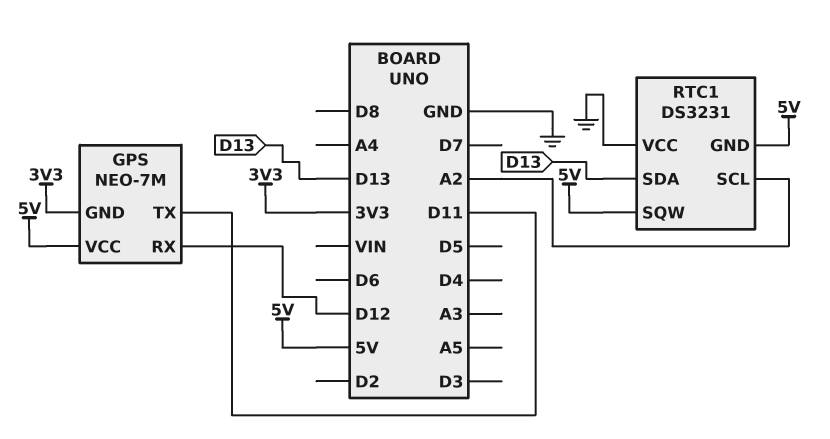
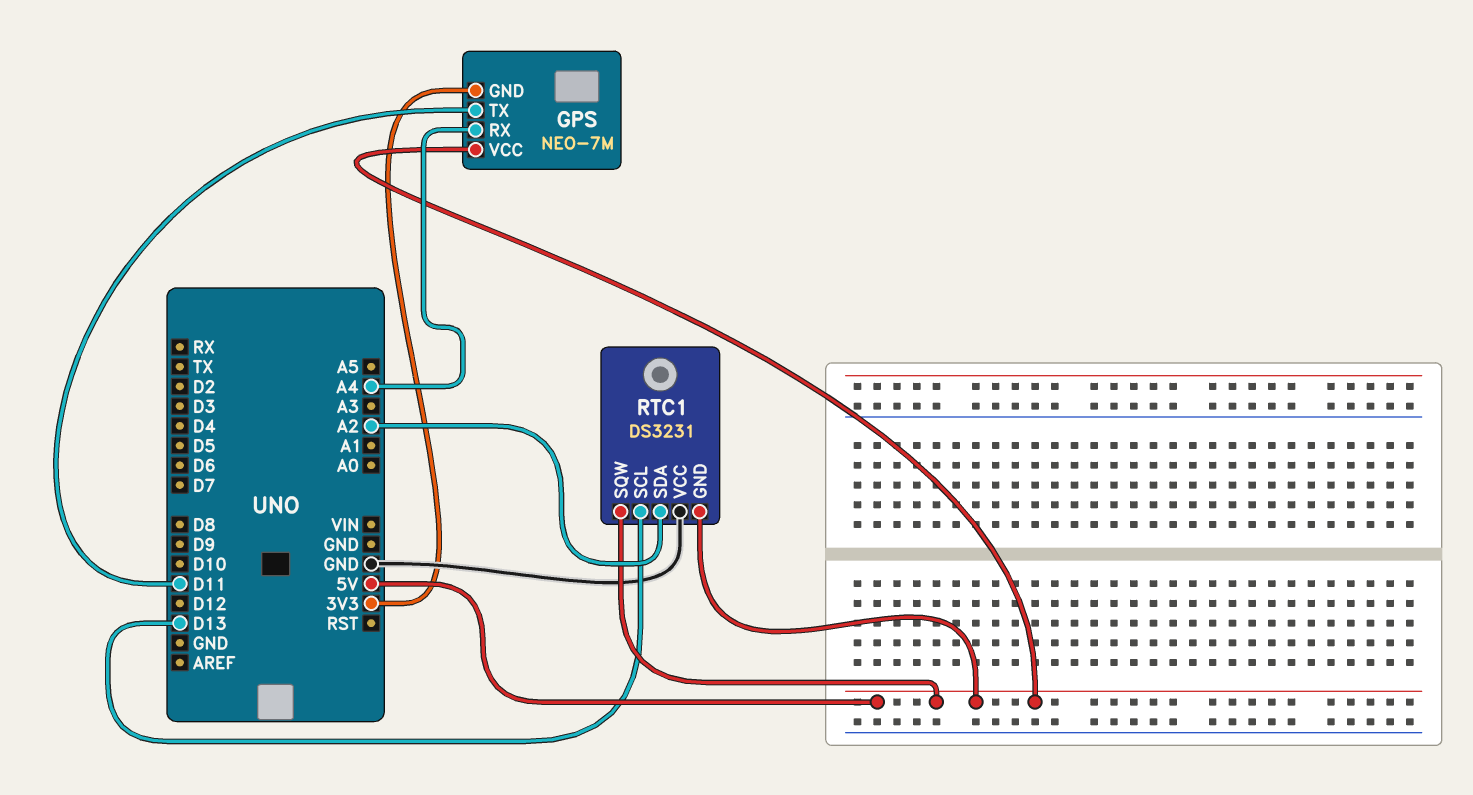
GPS pin RX: D12 -> A4
RTC1 pin SCL: A2 -> D13
RTC1 pin SDA: D13 -> A2

